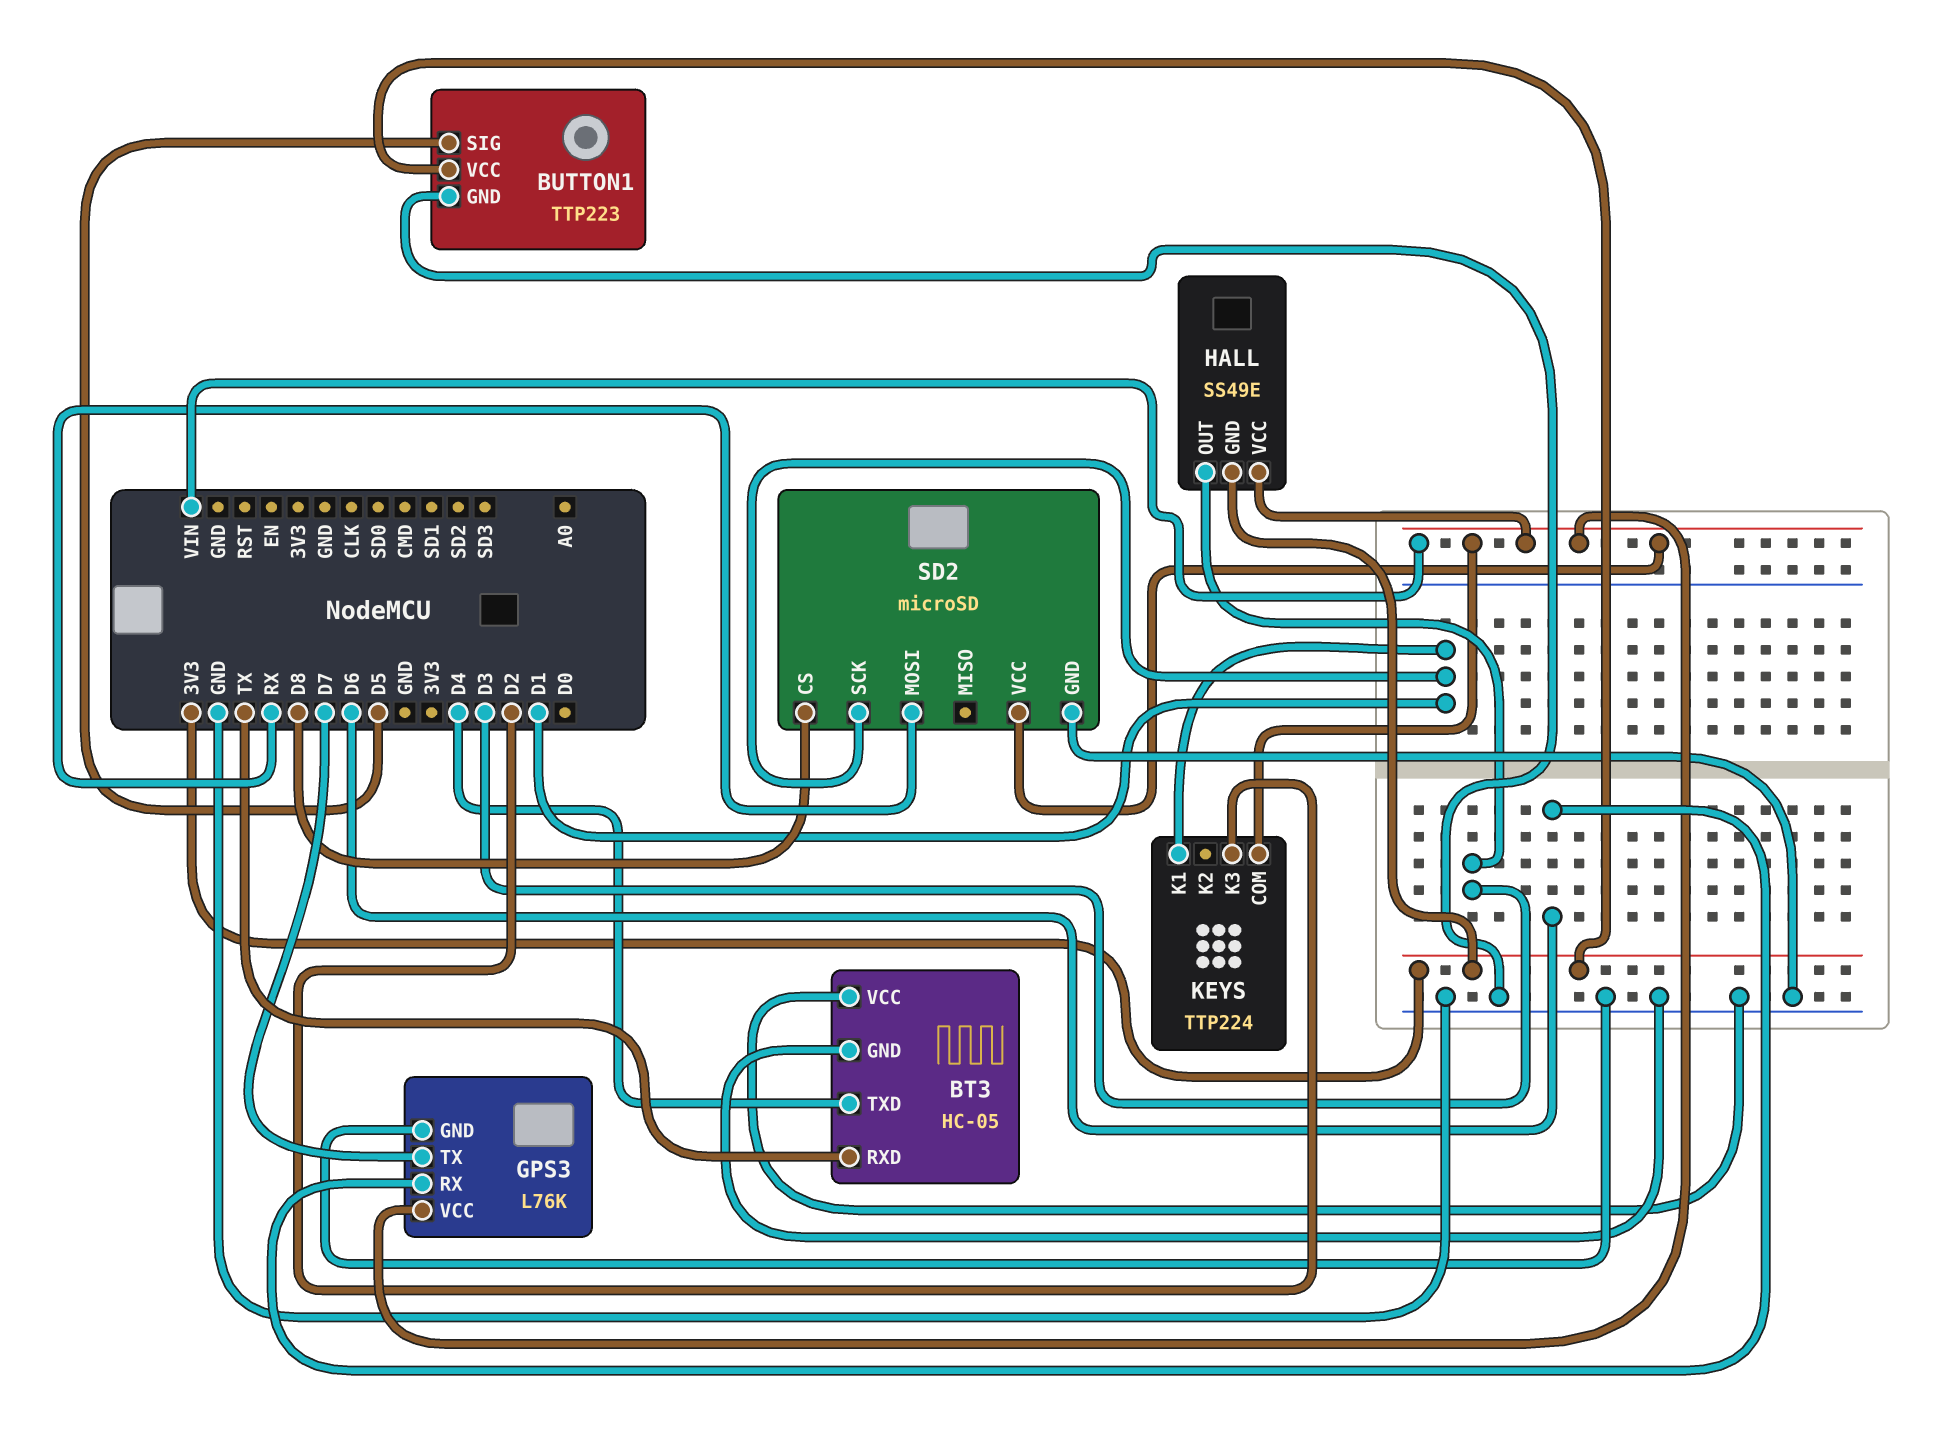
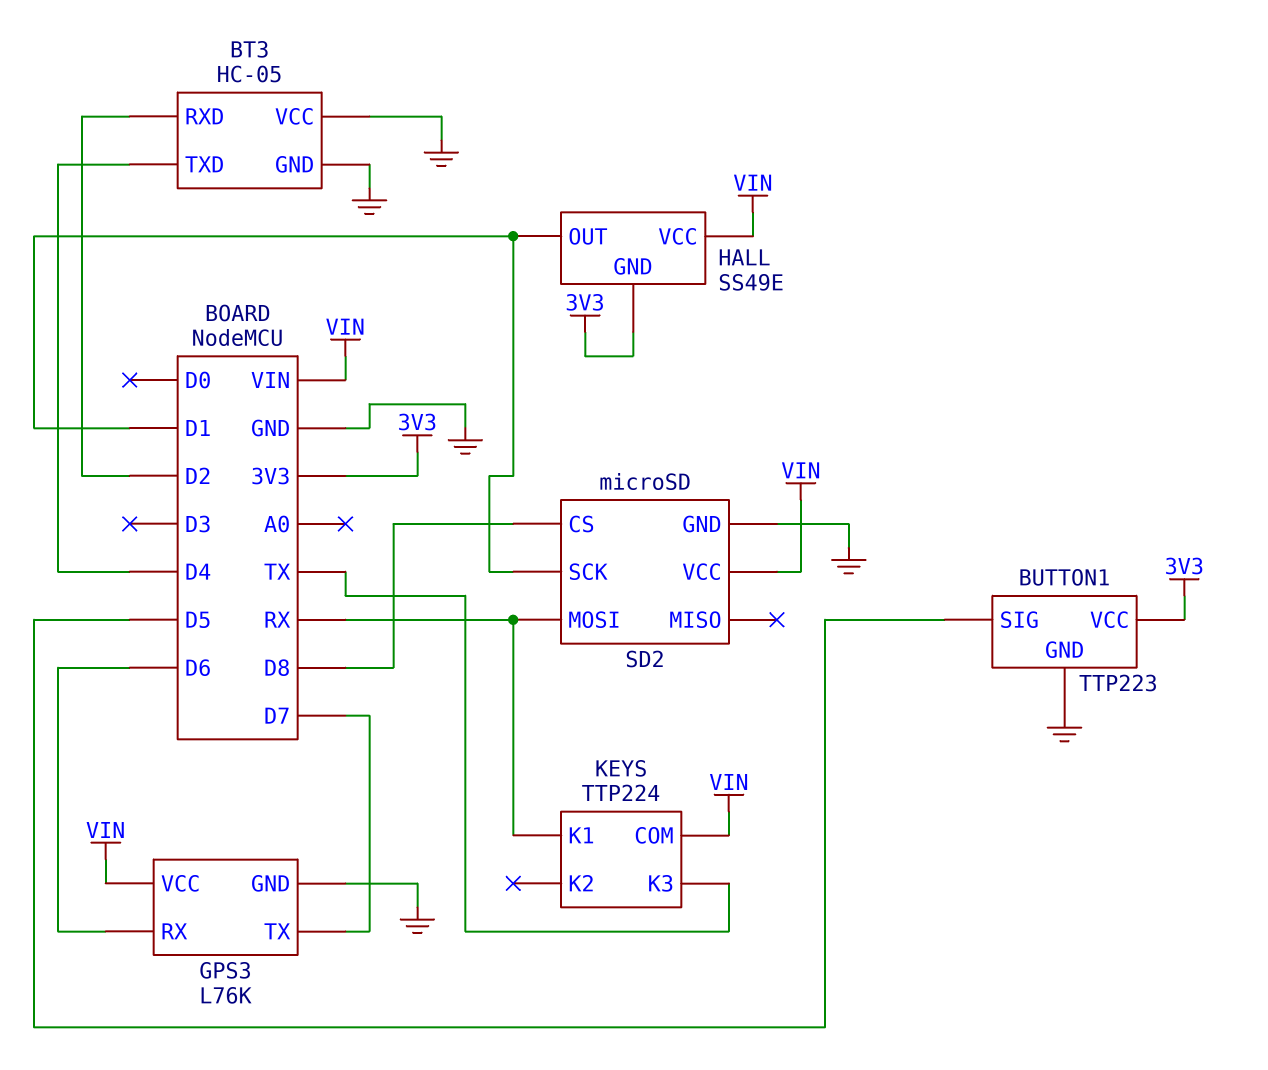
BT3 pin RXD: TX -> D2
HALL pin OUT: D3 -> D1
KEYS pin K1: D1 -> RX
KEYS pin K3: D2 -> TX

